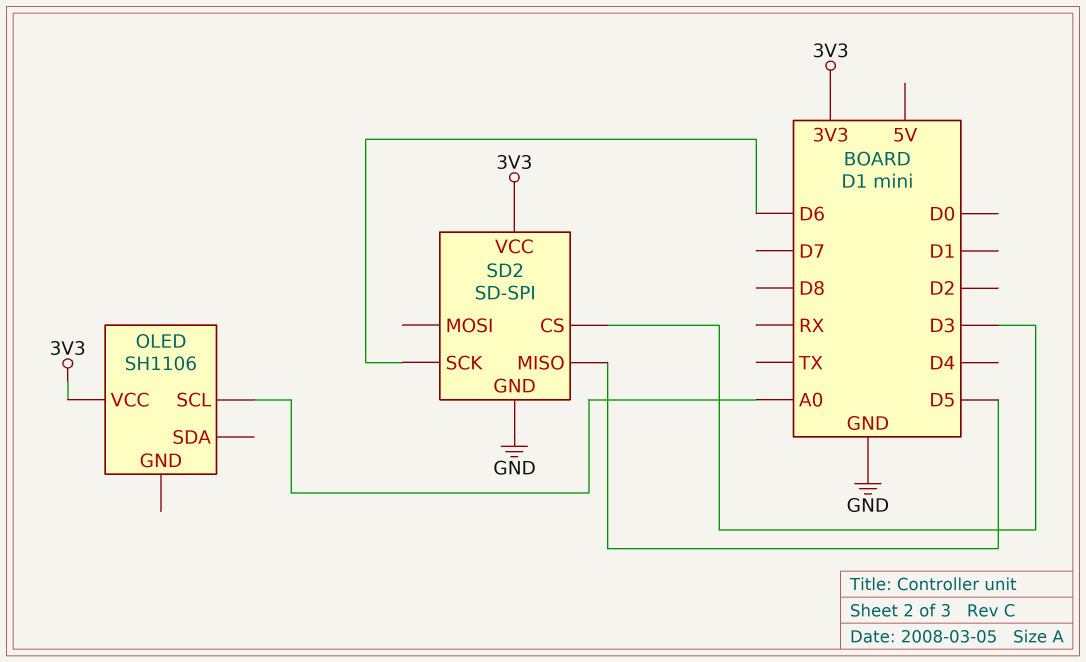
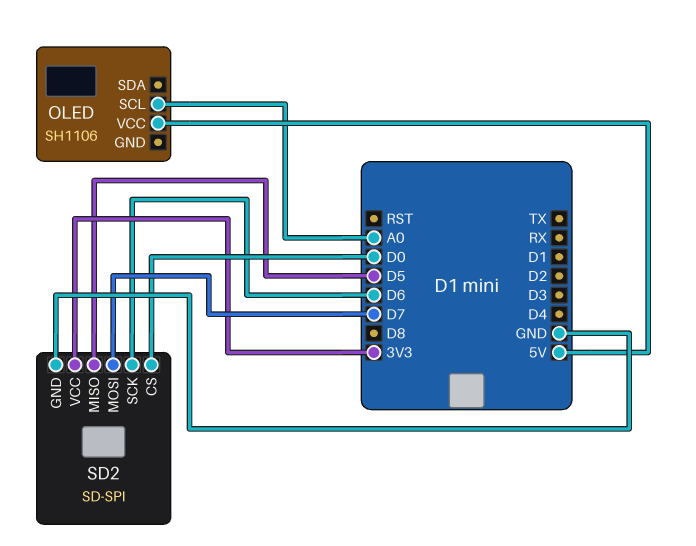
OLED pin VCC: 3V3 -> 5V
SD2 pin CS: D3 -> D0
SD2 pin MOSI: none -> D7

